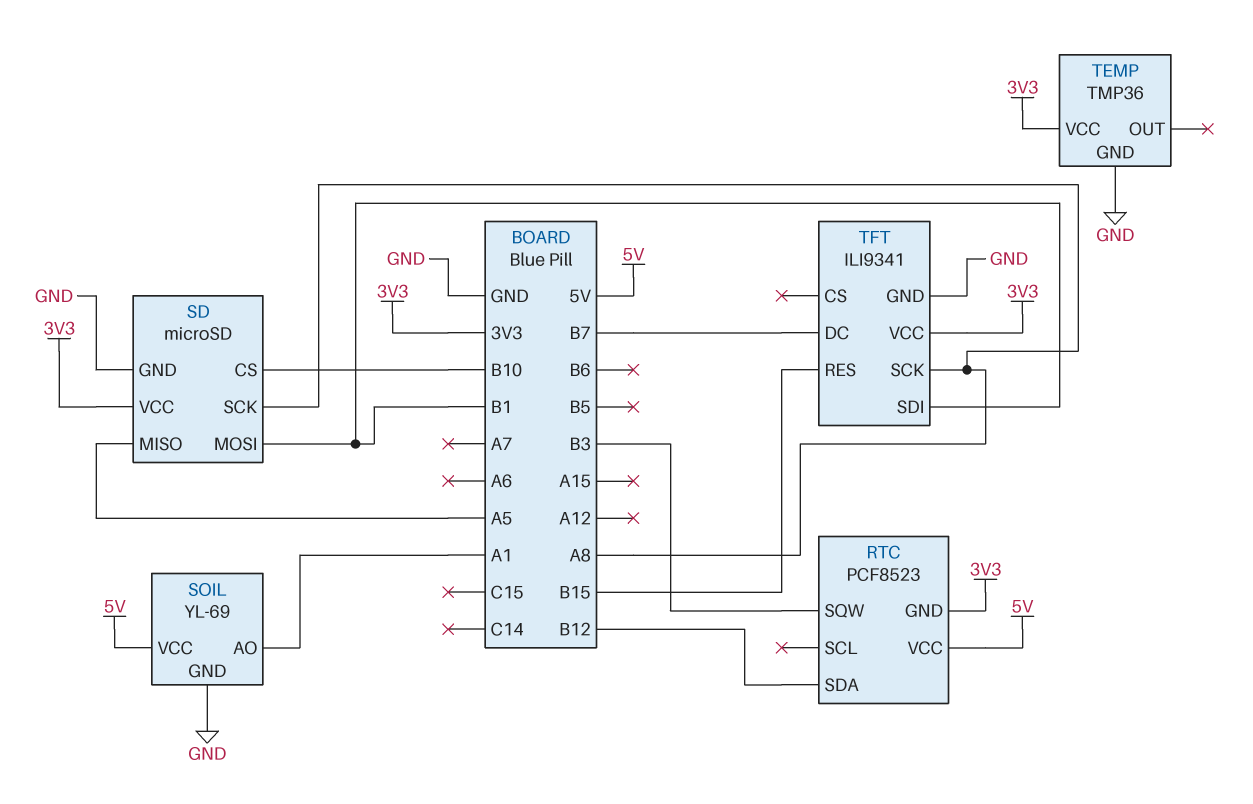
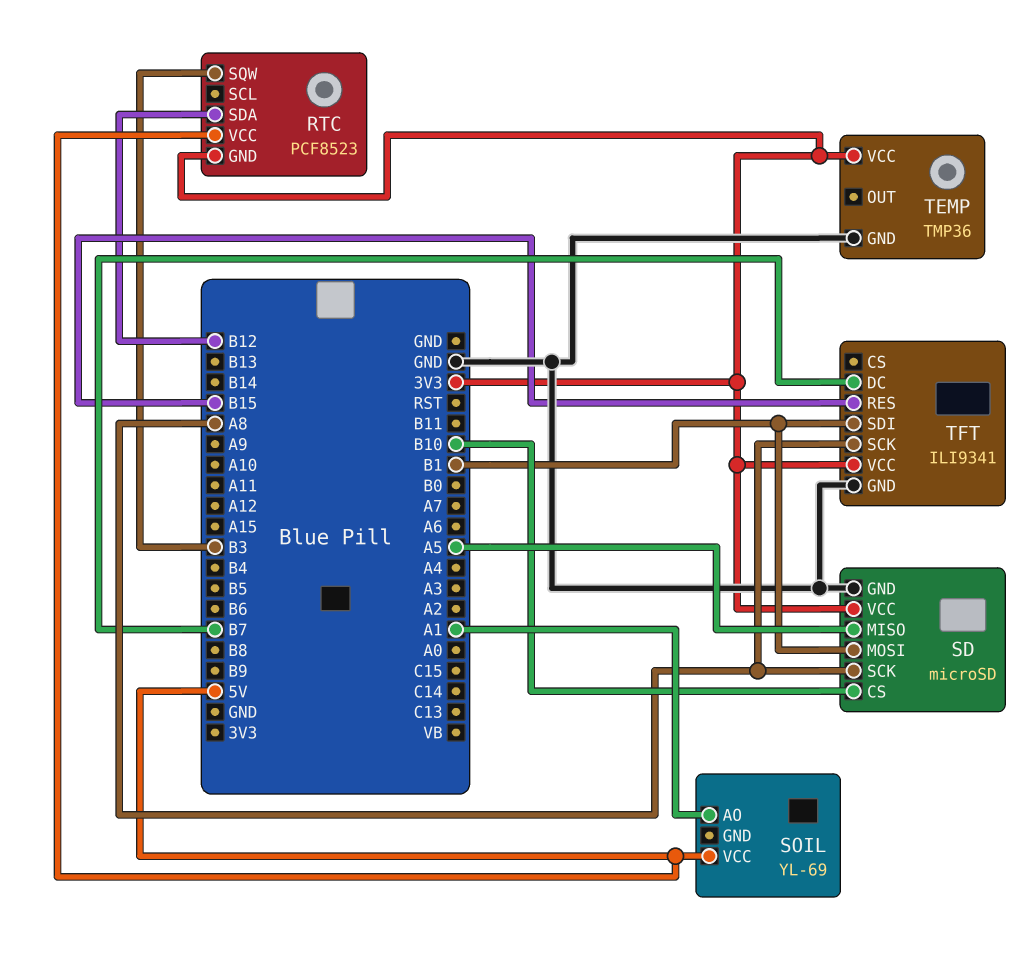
SOIL pin GND: GND -> none

